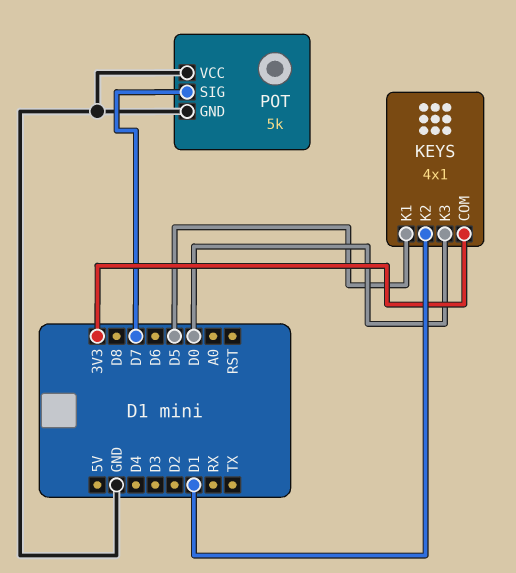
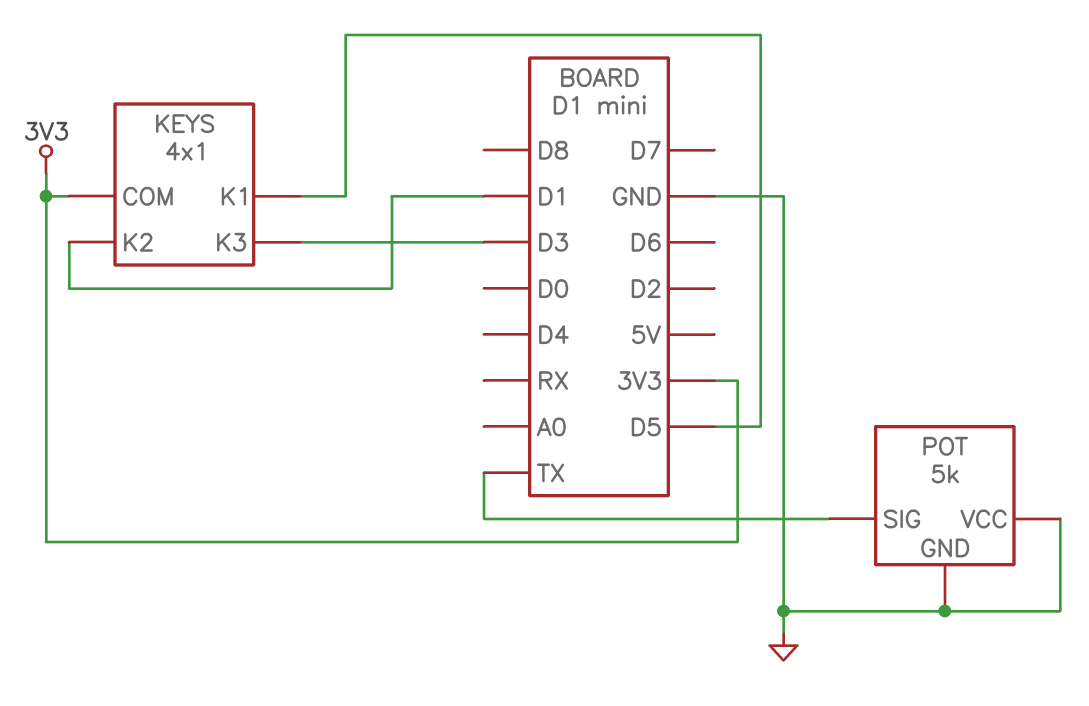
KEYS pin K3: D0 -> D3
POT pin SIG: D7 -> TX

